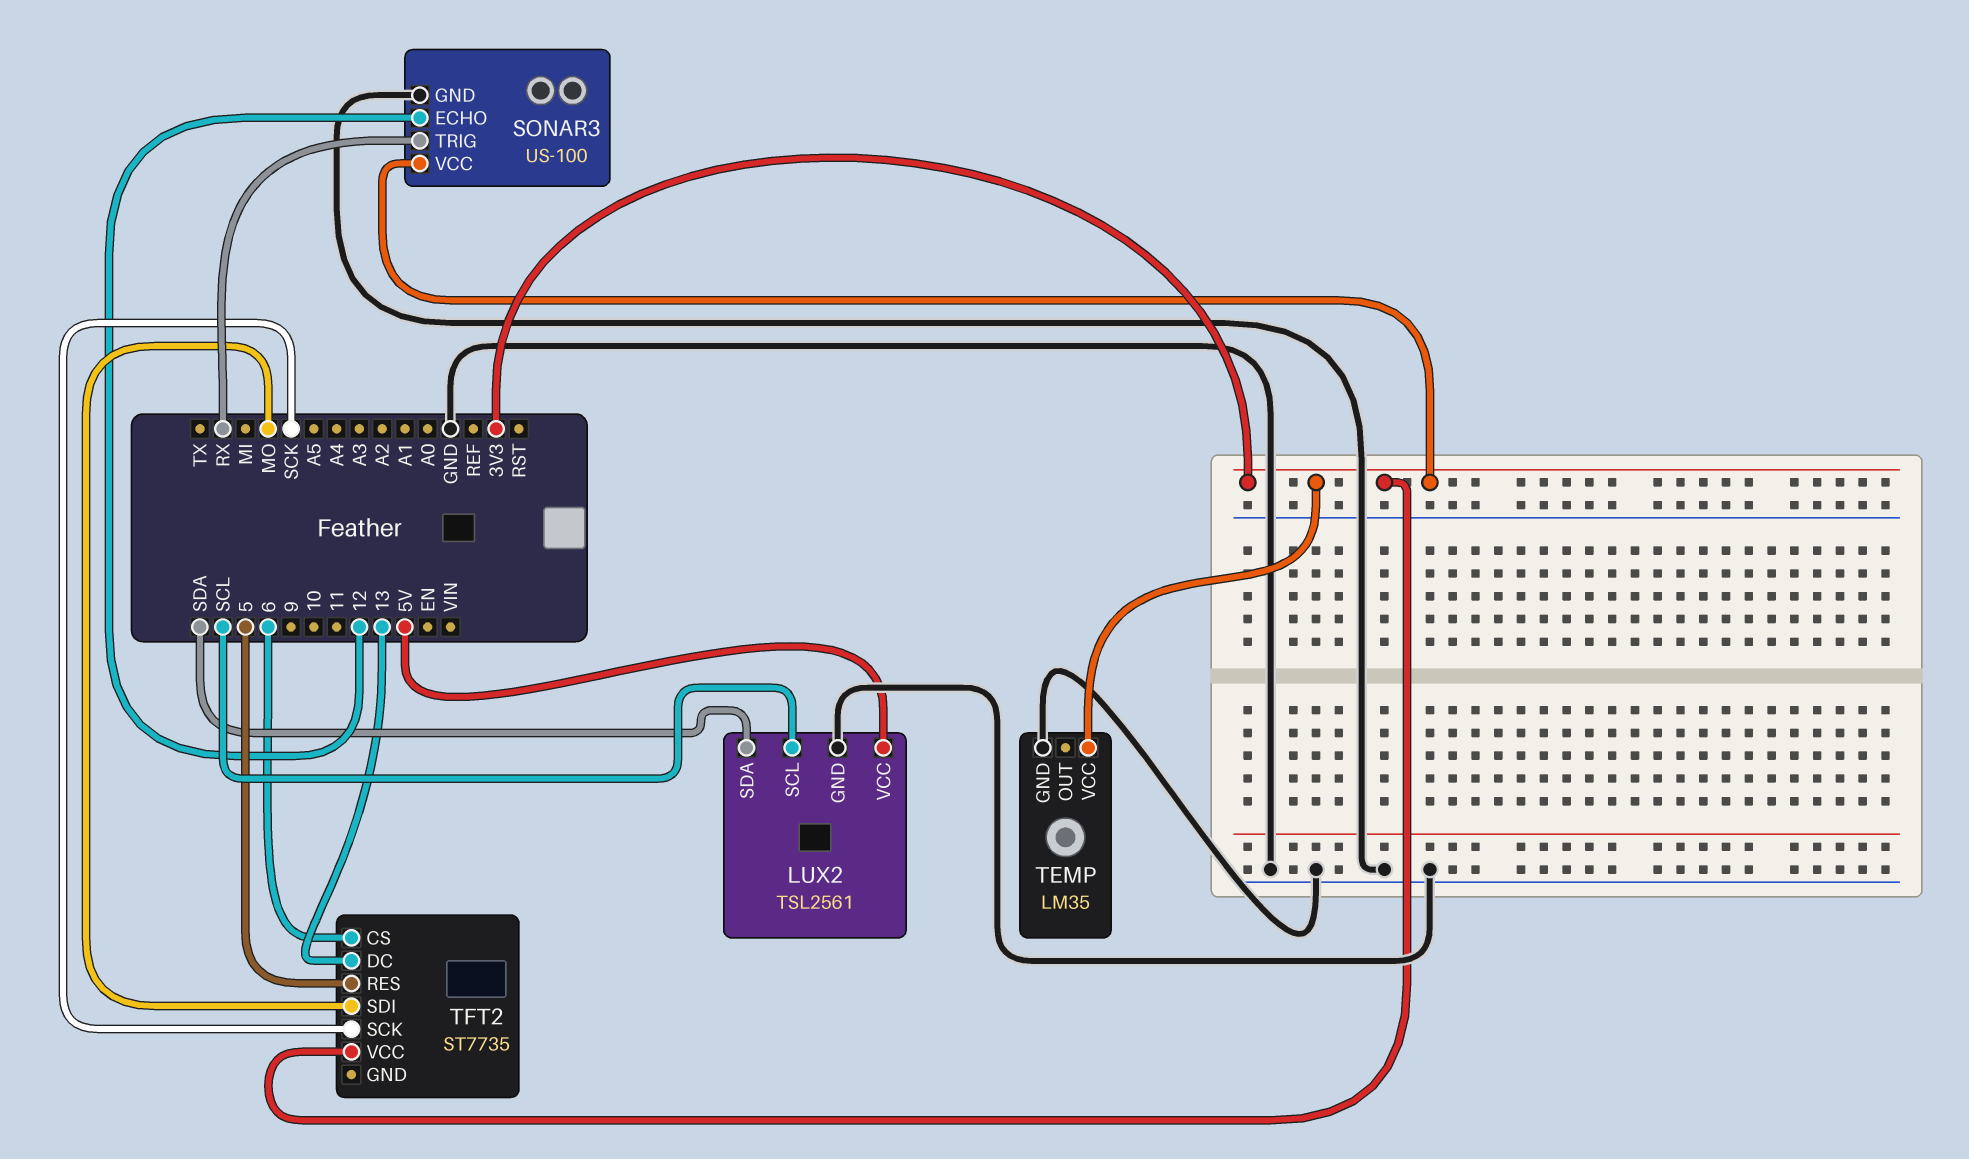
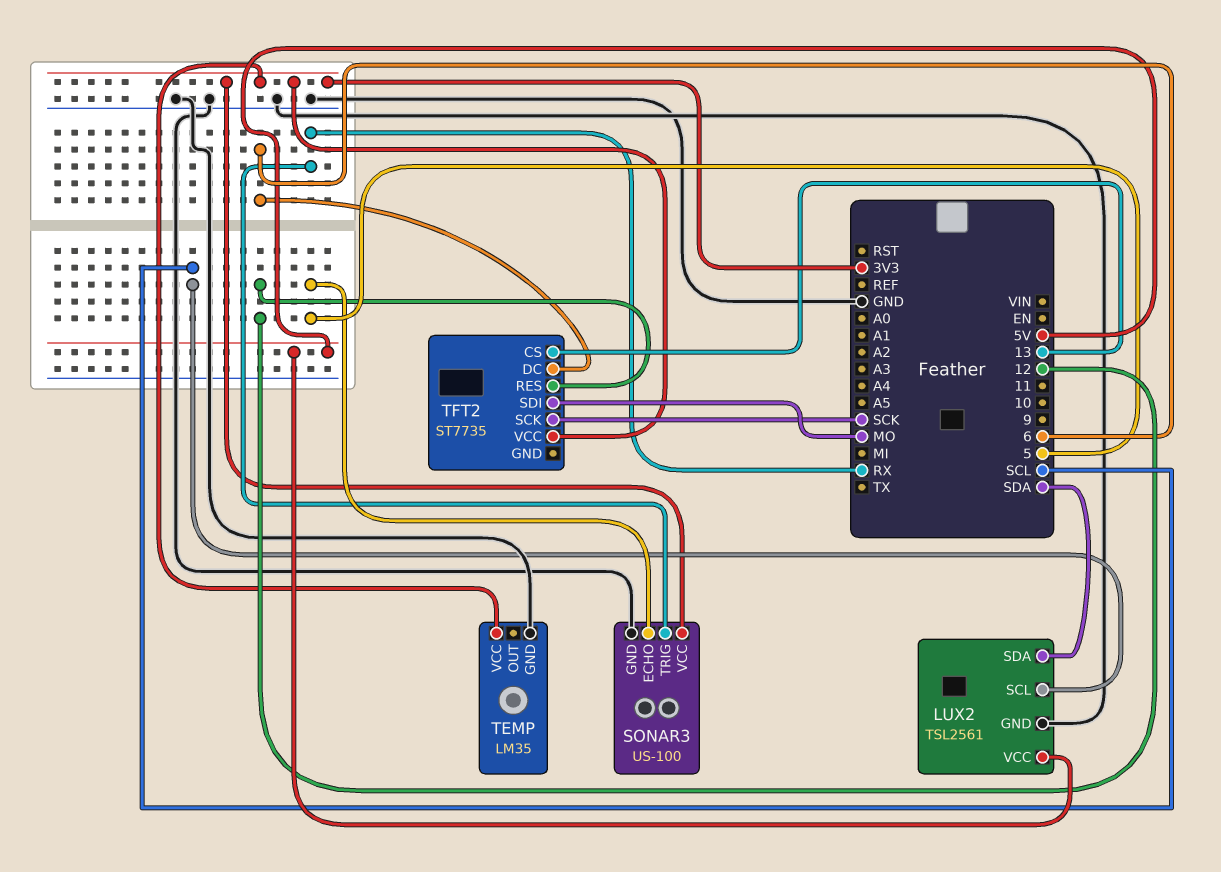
SONAR3 pin ECHO: 12 -> 5
TFT2 pin CS: 6 -> 13
TFT2 pin DC: 13 -> 6
TFT2 pin RES: 5 -> 12

